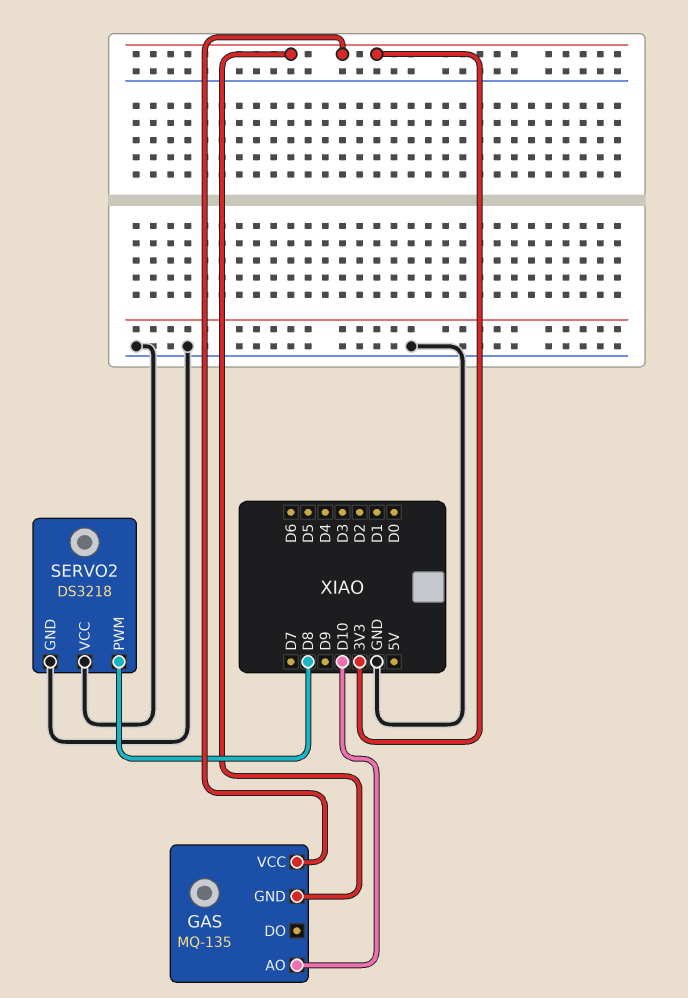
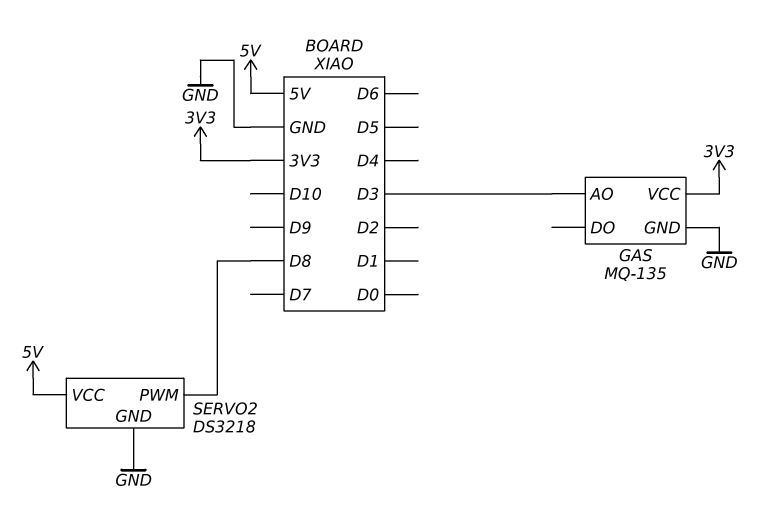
GAS pin AO: D10 -> D3
GAS pin GND: 3V3 -> GND
SERVO2 pin VCC: GND -> 5V

